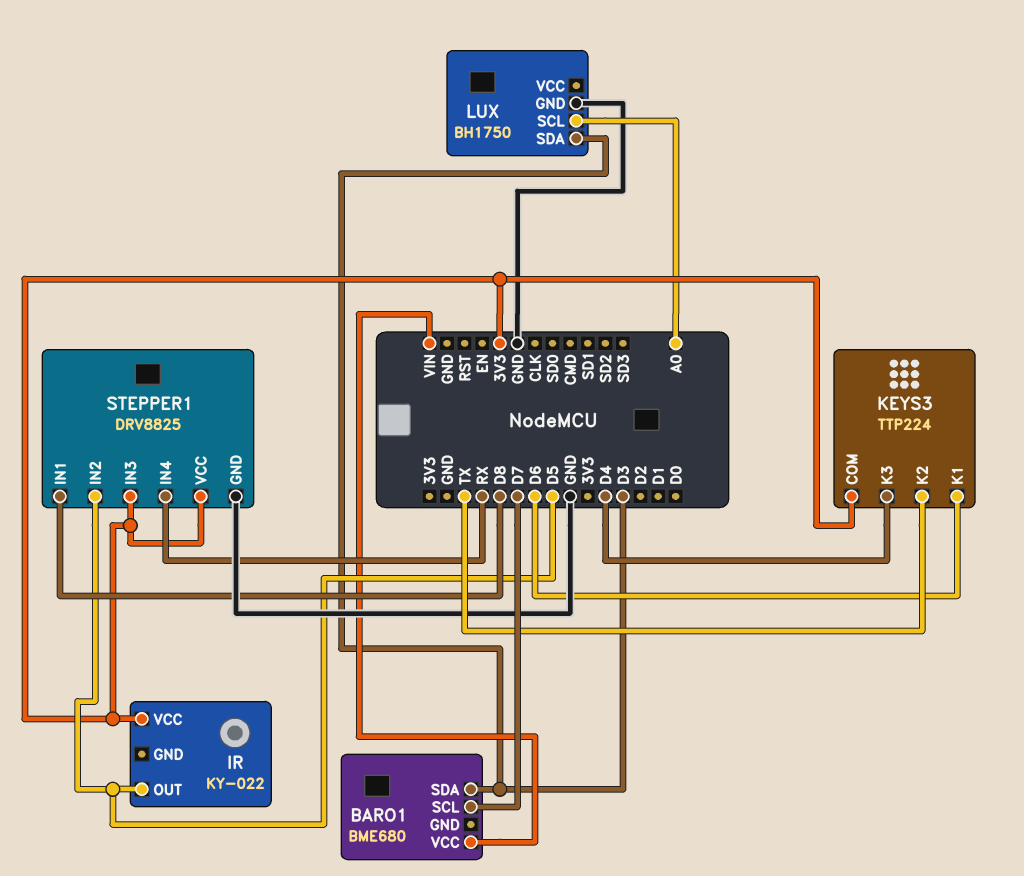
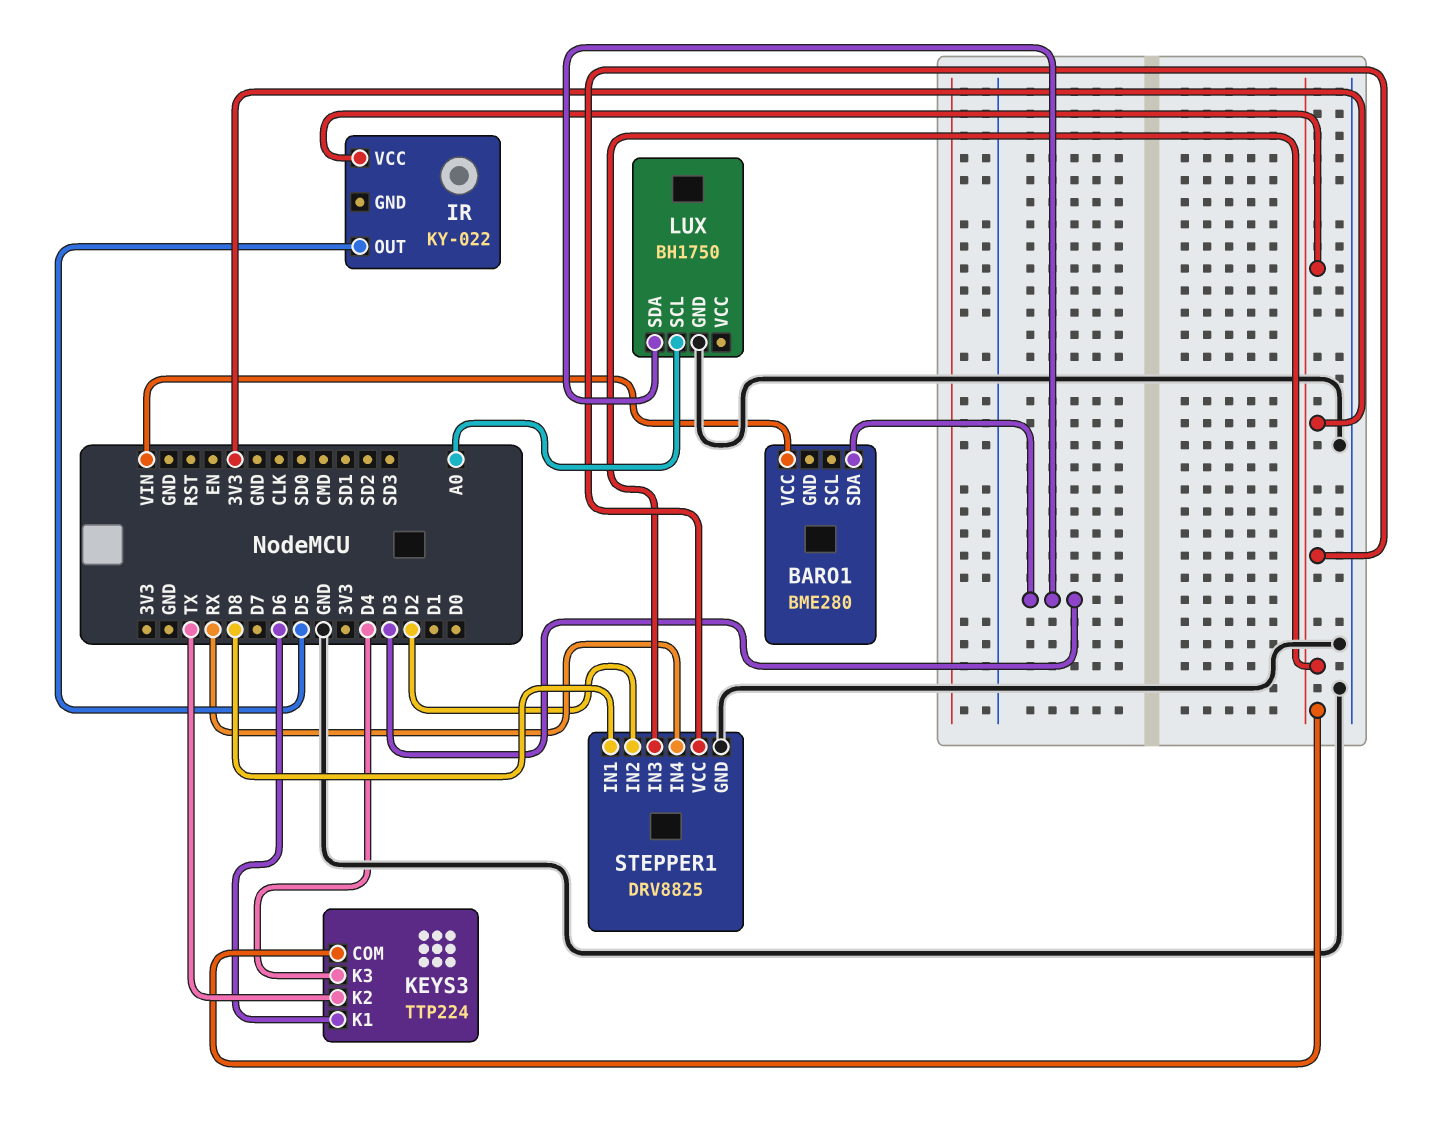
BARO1: BME680 -> BME280
BARO1 pin SCL: D7 -> none
STEPPER1 pin IN2: D5 -> D2

